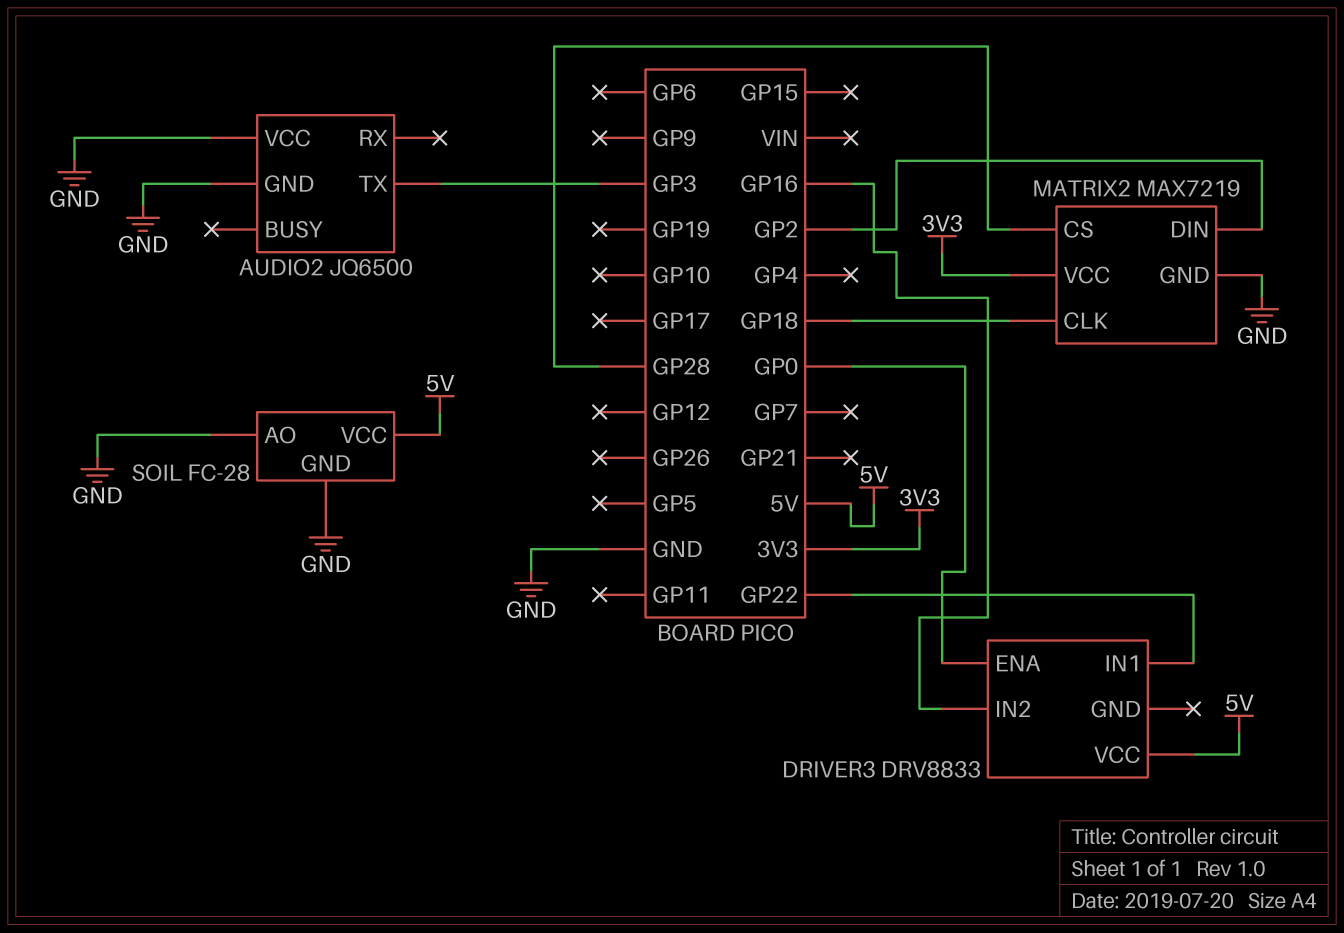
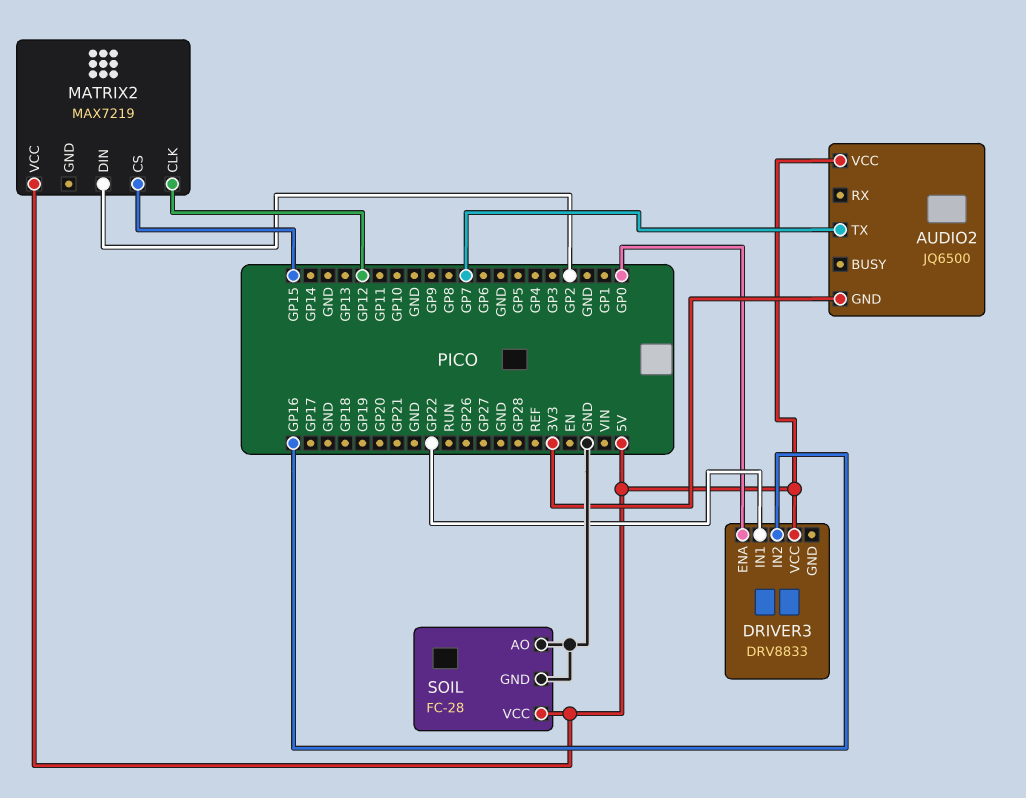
AUDIO2 pin GND: GND -> 3V3
AUDIO2 pin TX: GP3 -> GP7
AUDIO2 pin VCC: GND -> 5V
MATRIX2 pin CLK: GP18 -> GP12
MATRIX2 pin CS: GP28 -> GP15
MATRIX2 pin GND: GND -> none
MATRIX2 pin VCC: 3V3 -> 5V

